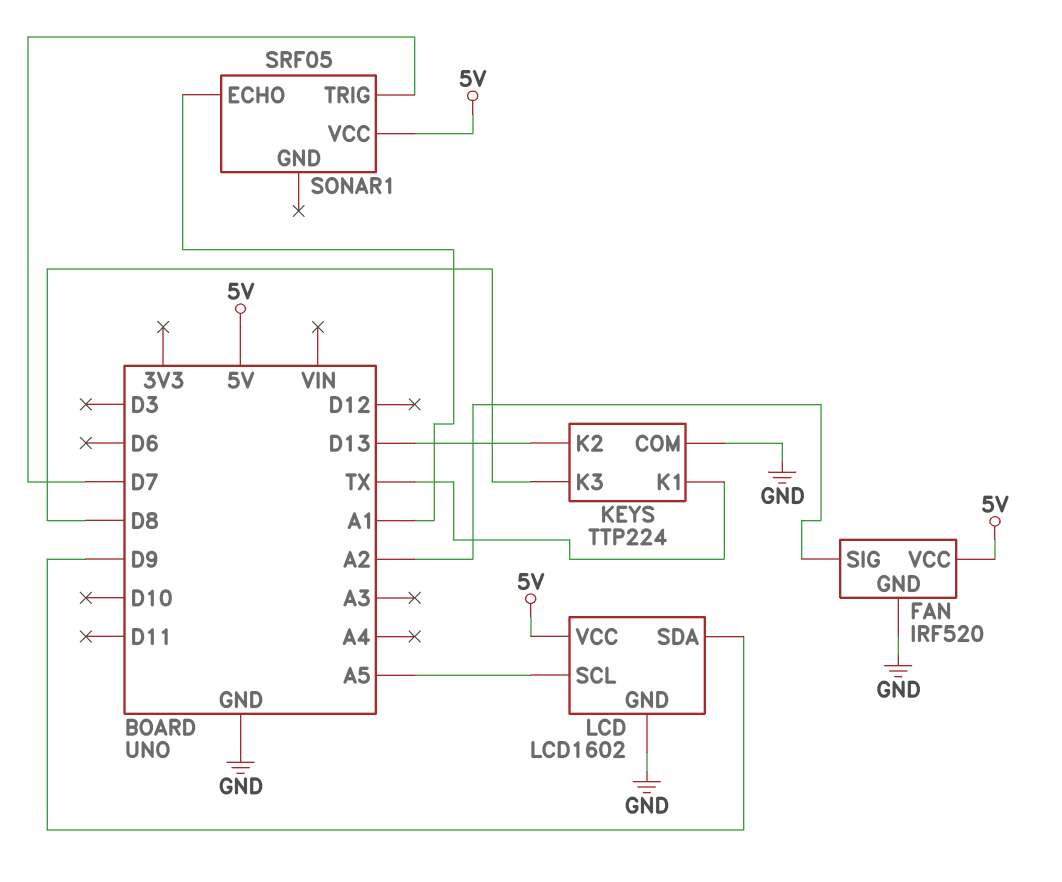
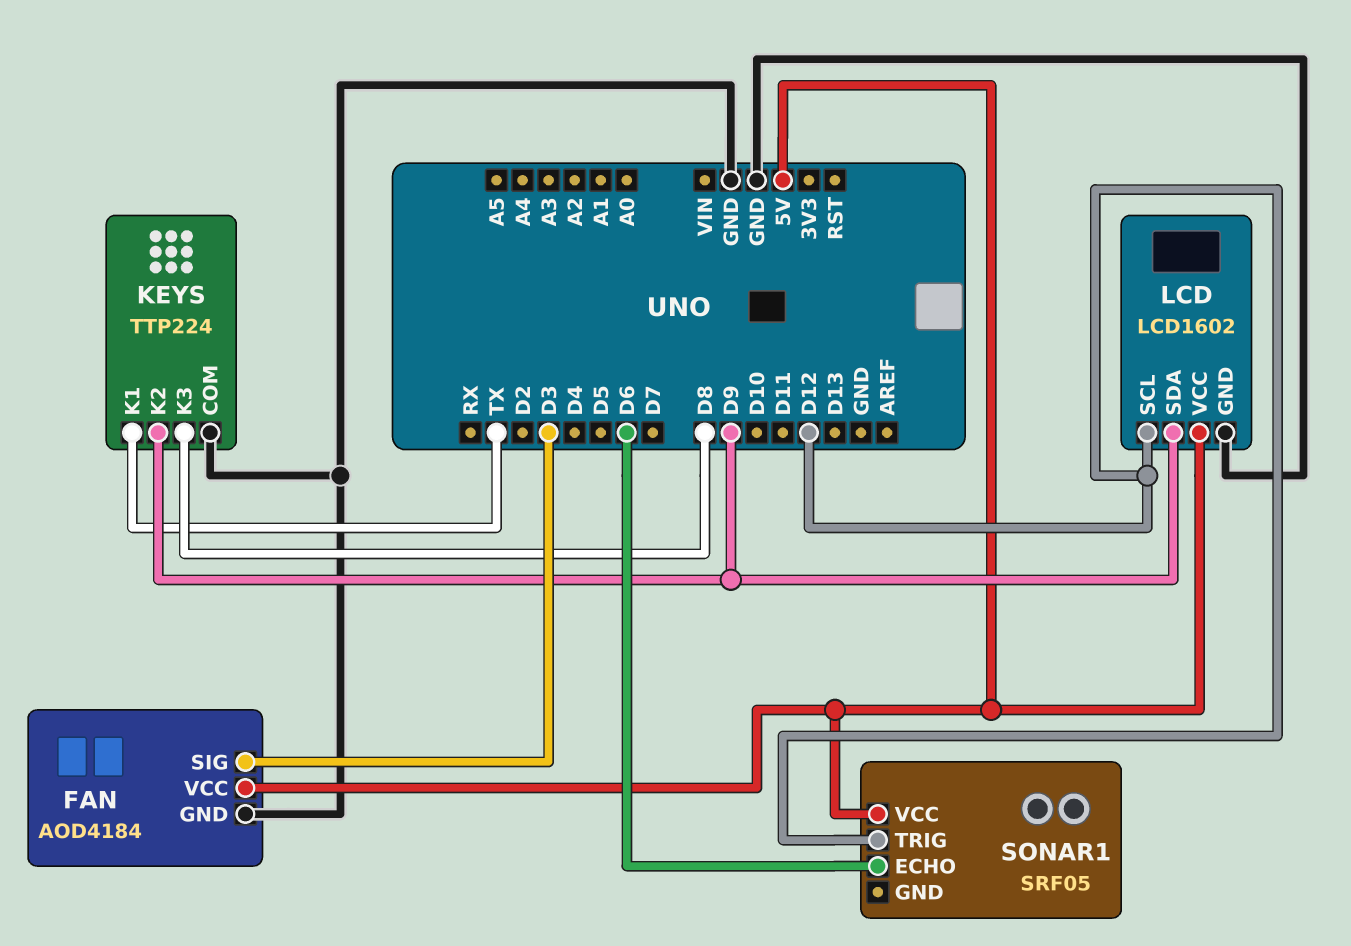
FAN: IRF520 -> AOD4184
FAN pin SIG: A2 -> D3
KEYS pin K2: D13 -> D9
LCD pin SCL: A5 -> D12
SONAR1 pin ECHO: A1 -> D6
SONAR1 pin TRIG: D7 -> D12

